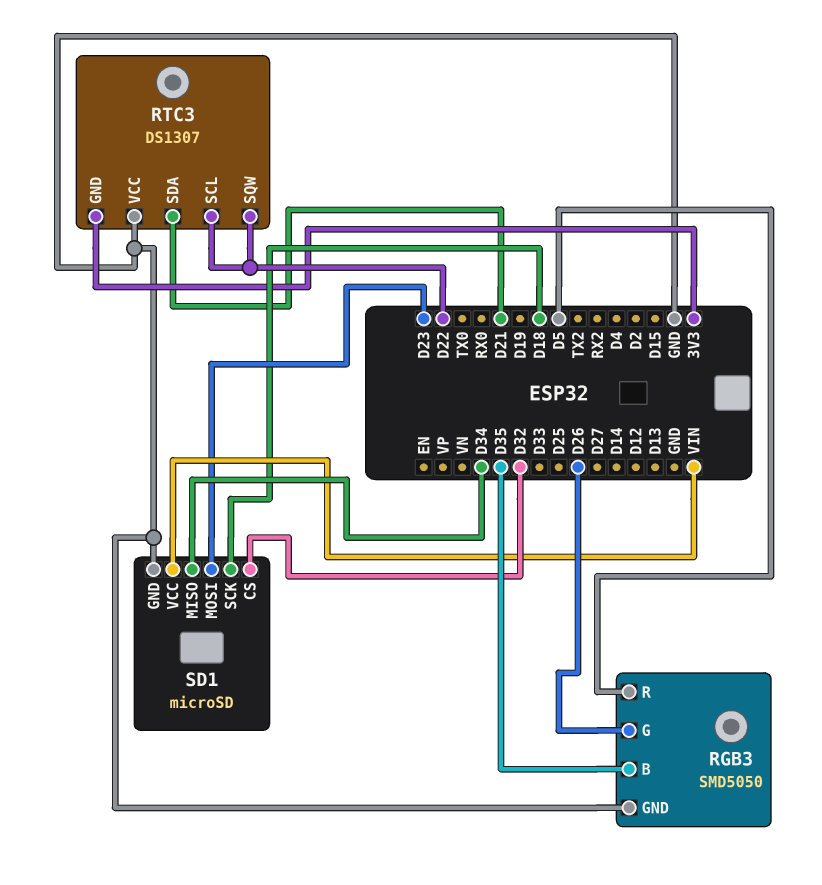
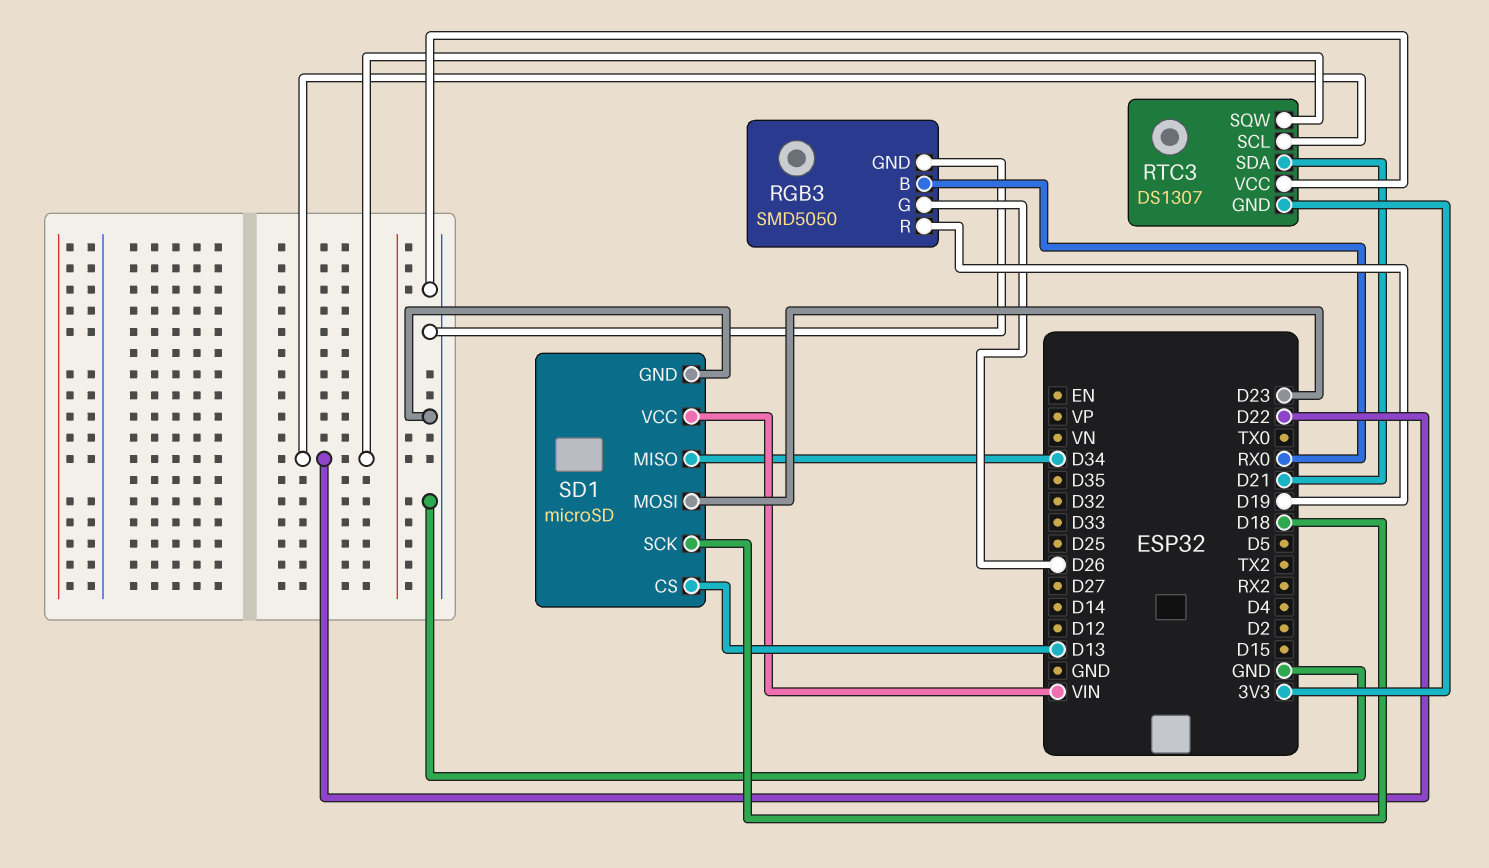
RGB3 pin B: D35 -> RX0
RGB3 pin R: D5 -> D19
SD1 pin CS: D32 -> D13

